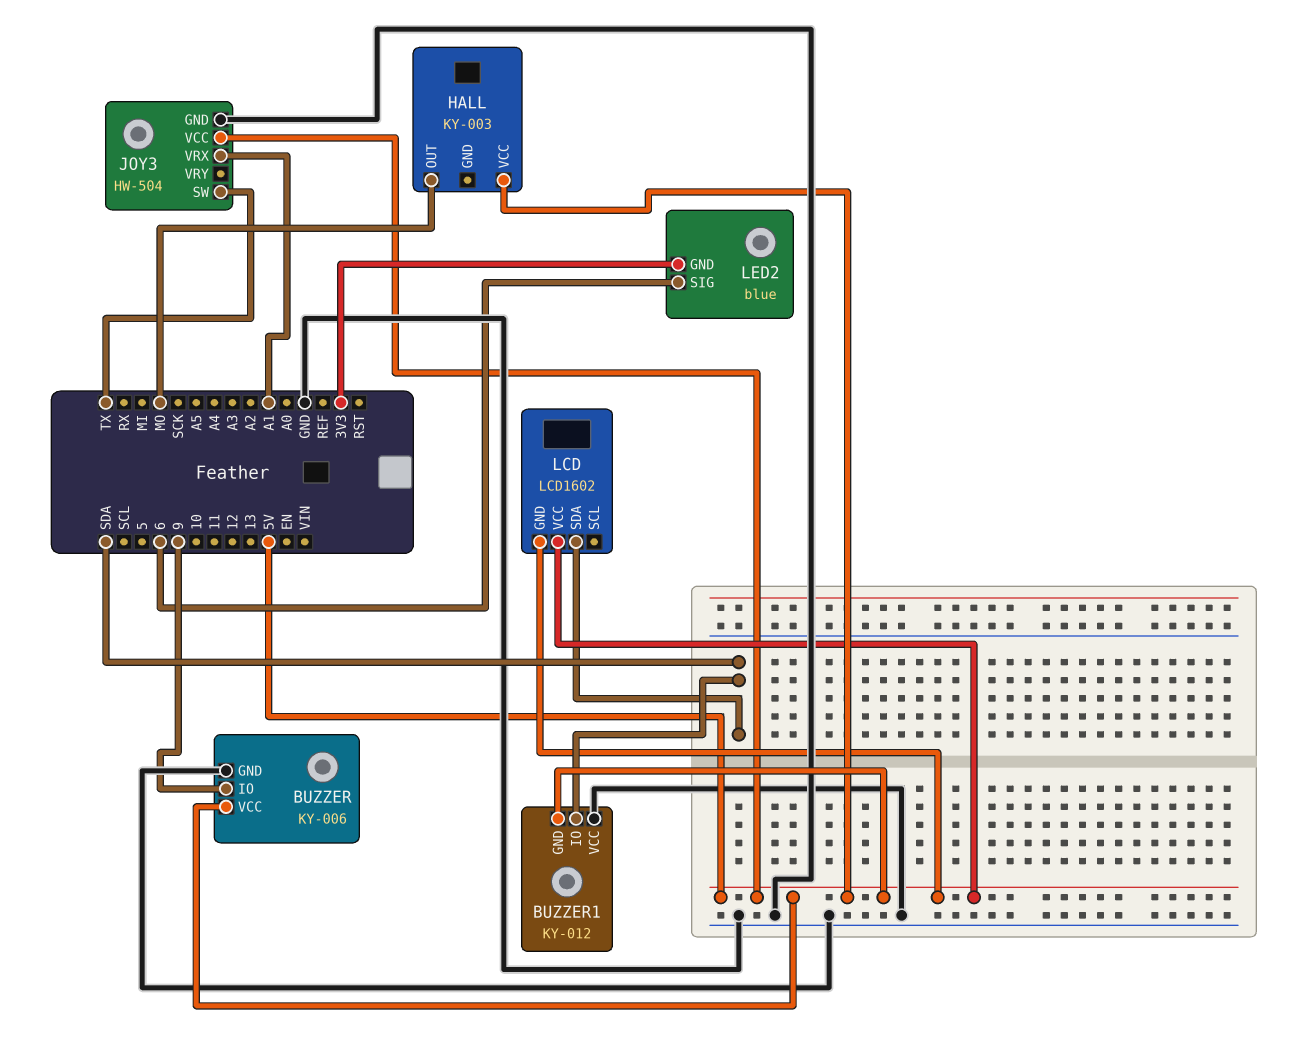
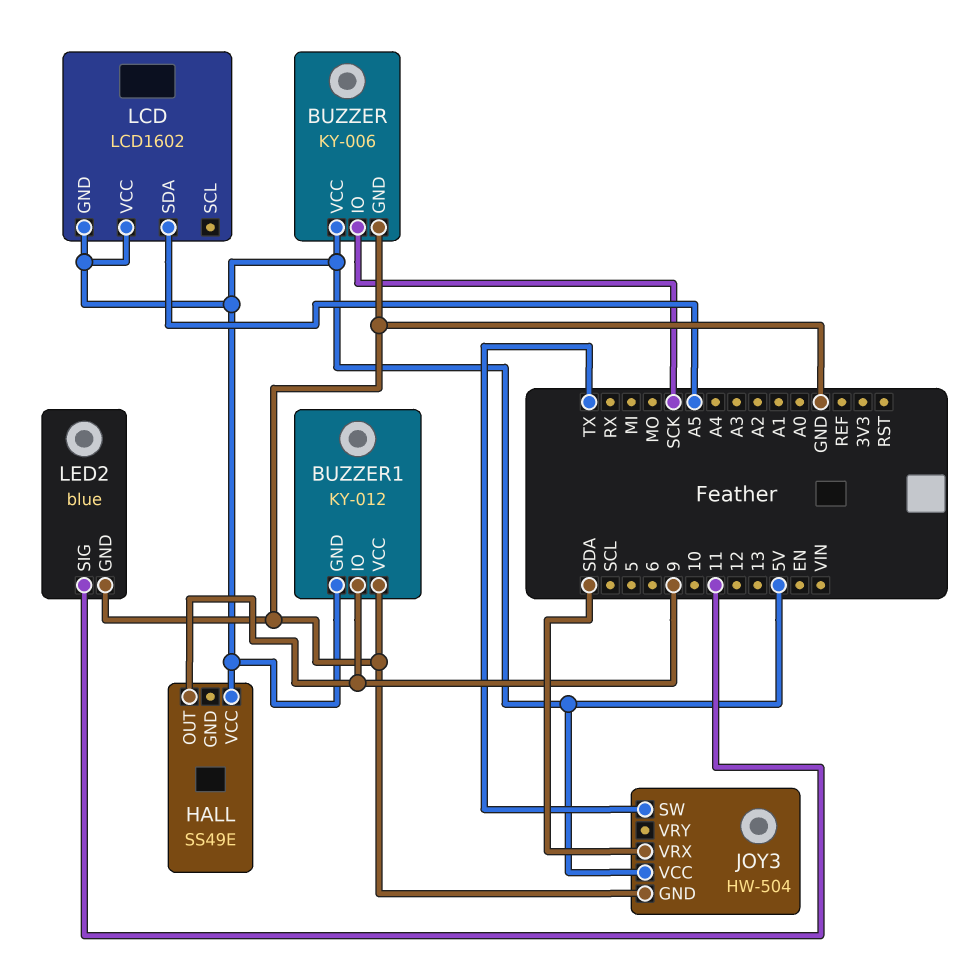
BUZZER pin IO: 9 -> SCK
BUZZER1 pin IO: SDA -> 9
HALL: KY-003 -> SS49E
HALL pin OUT: MO -> 9
JOY3 pin VRX: A1 -> SDA
LCD pin SDA: SDA -> A5
LED2 pin GND: 3V3 -> GND
LED2 pin SIG: 6 -> 11

